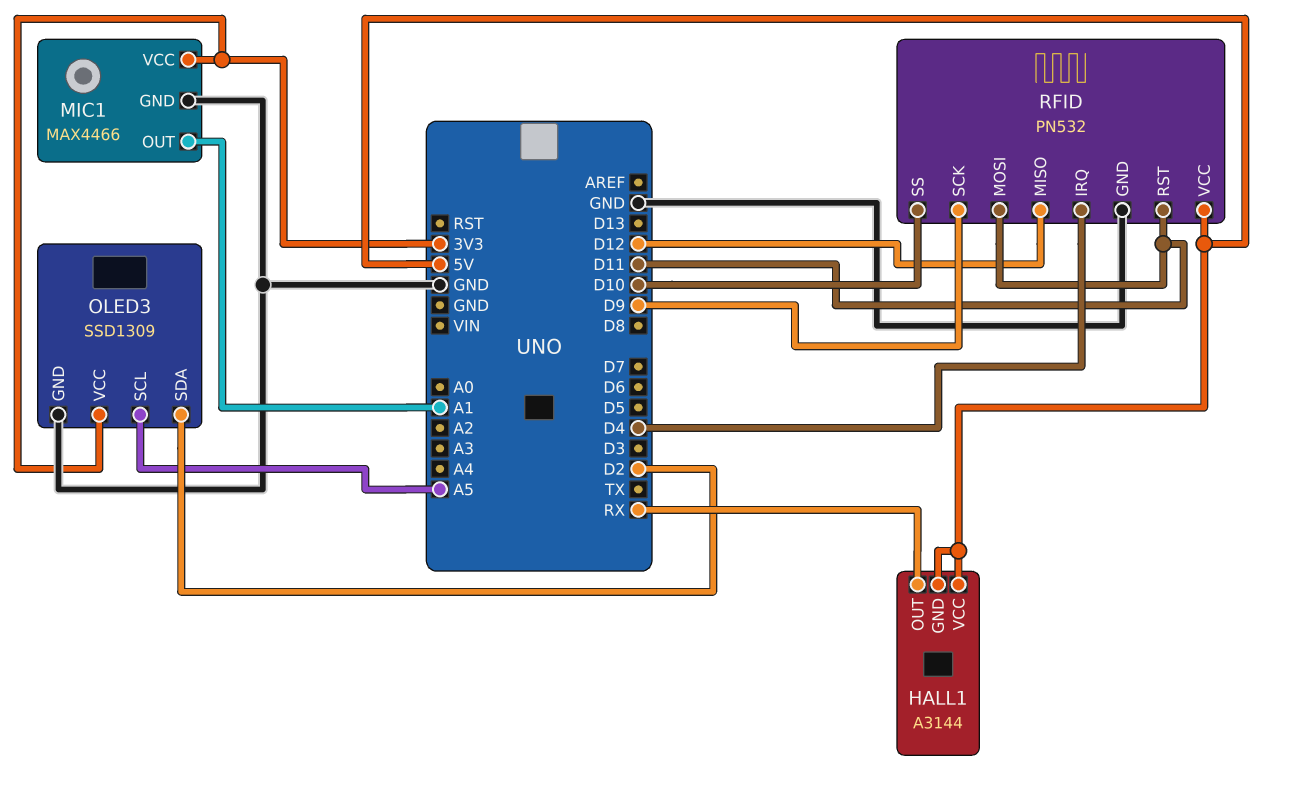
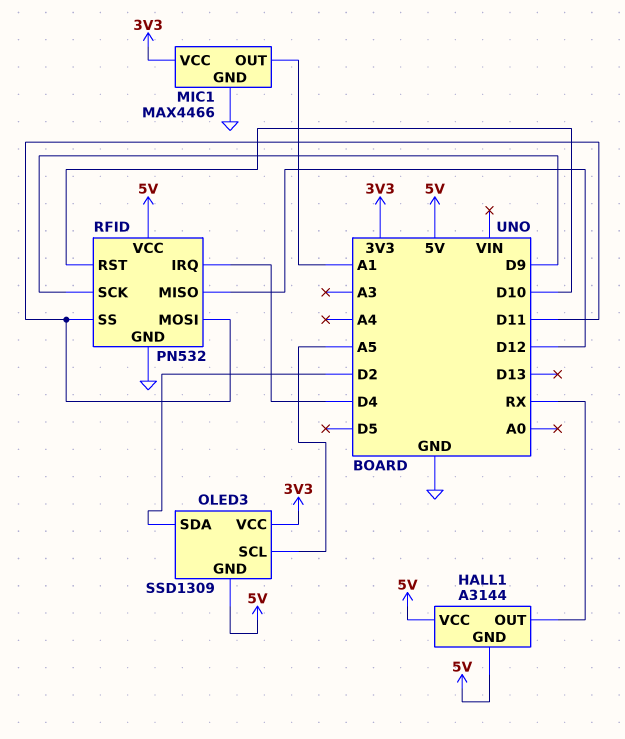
OLED3 pin GND: GND -> 5V
RFID pin RST: D11 -> D10
RFID pin SS: D10 -> D11

